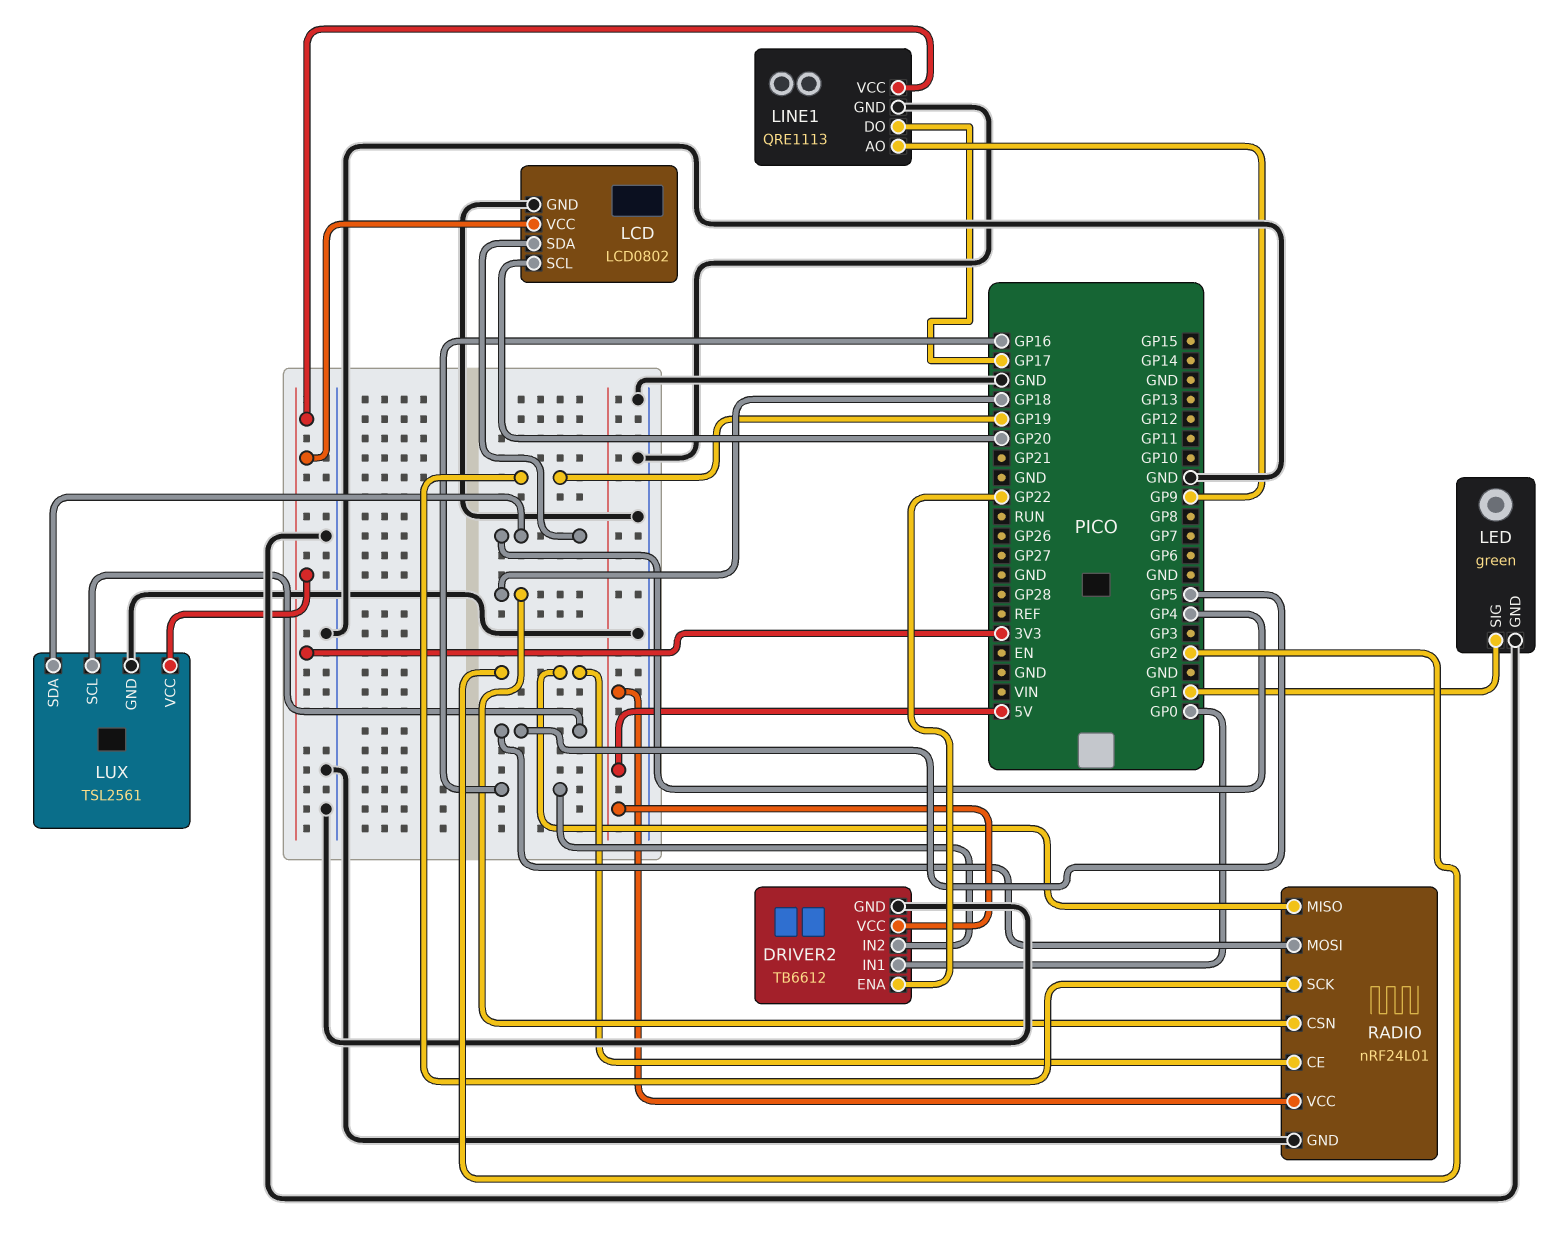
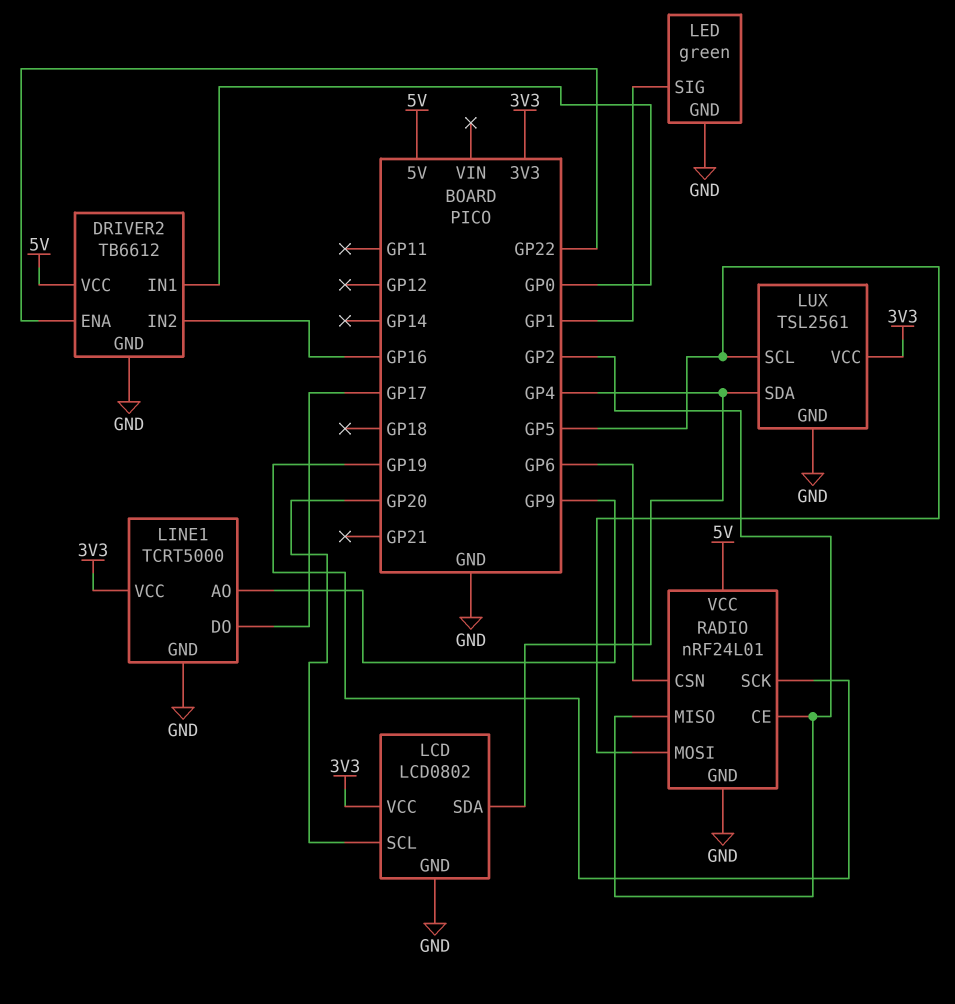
LINE1: QRE1113 -> TCRT5000
RADIO pin CSN: GP18 -> GP6

